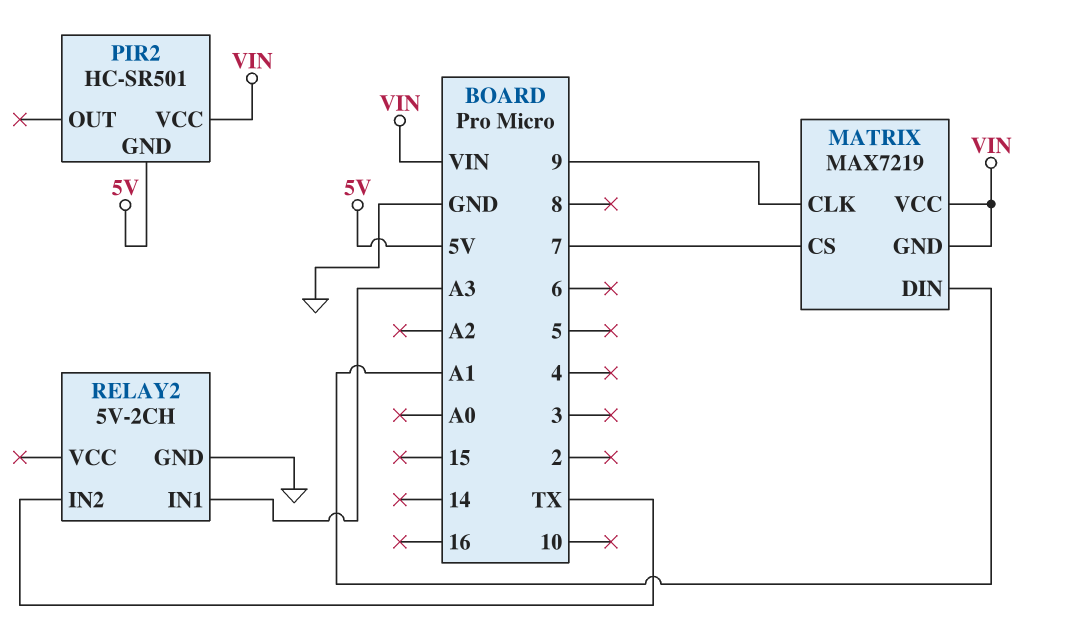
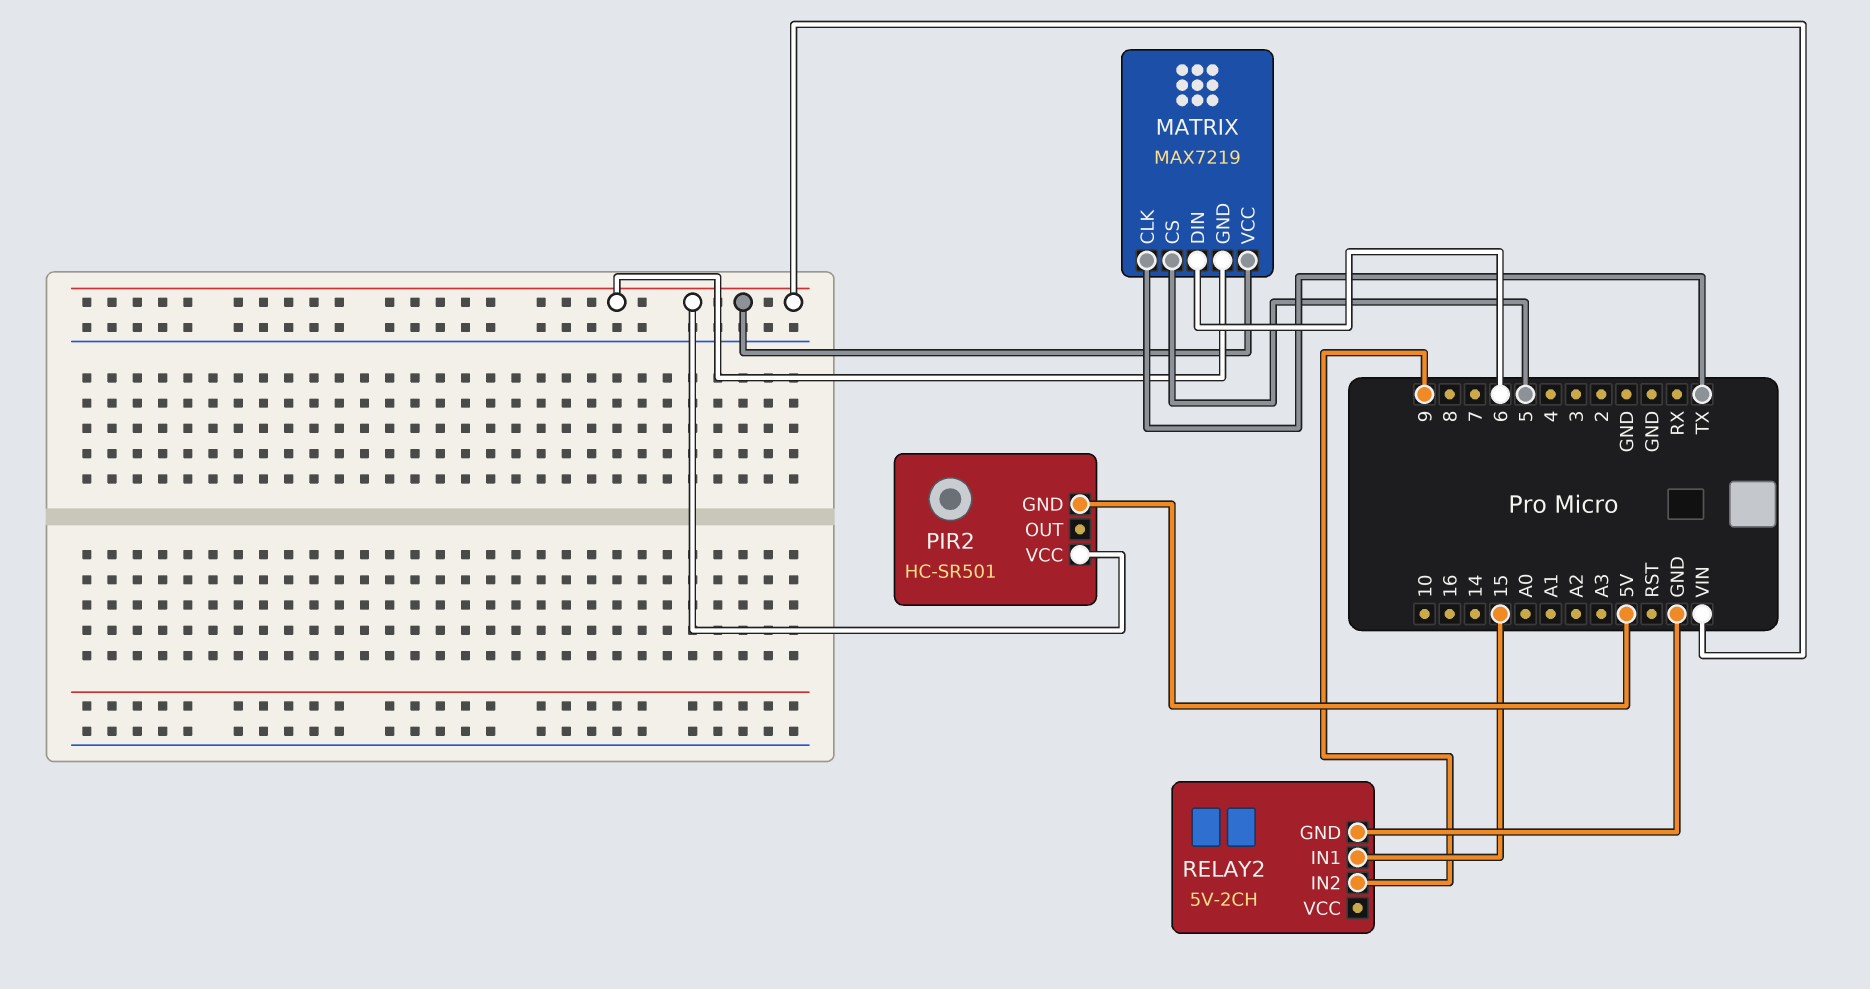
MATRIX pin CLK: 9 -> TX
MATRIX pin CS: 7 -> 5
MATRIX pin DIN: A1 -> 6
RELAY2 pin IN1: A3 -> 15
RELAY2 pin IN2: TX -> 9

